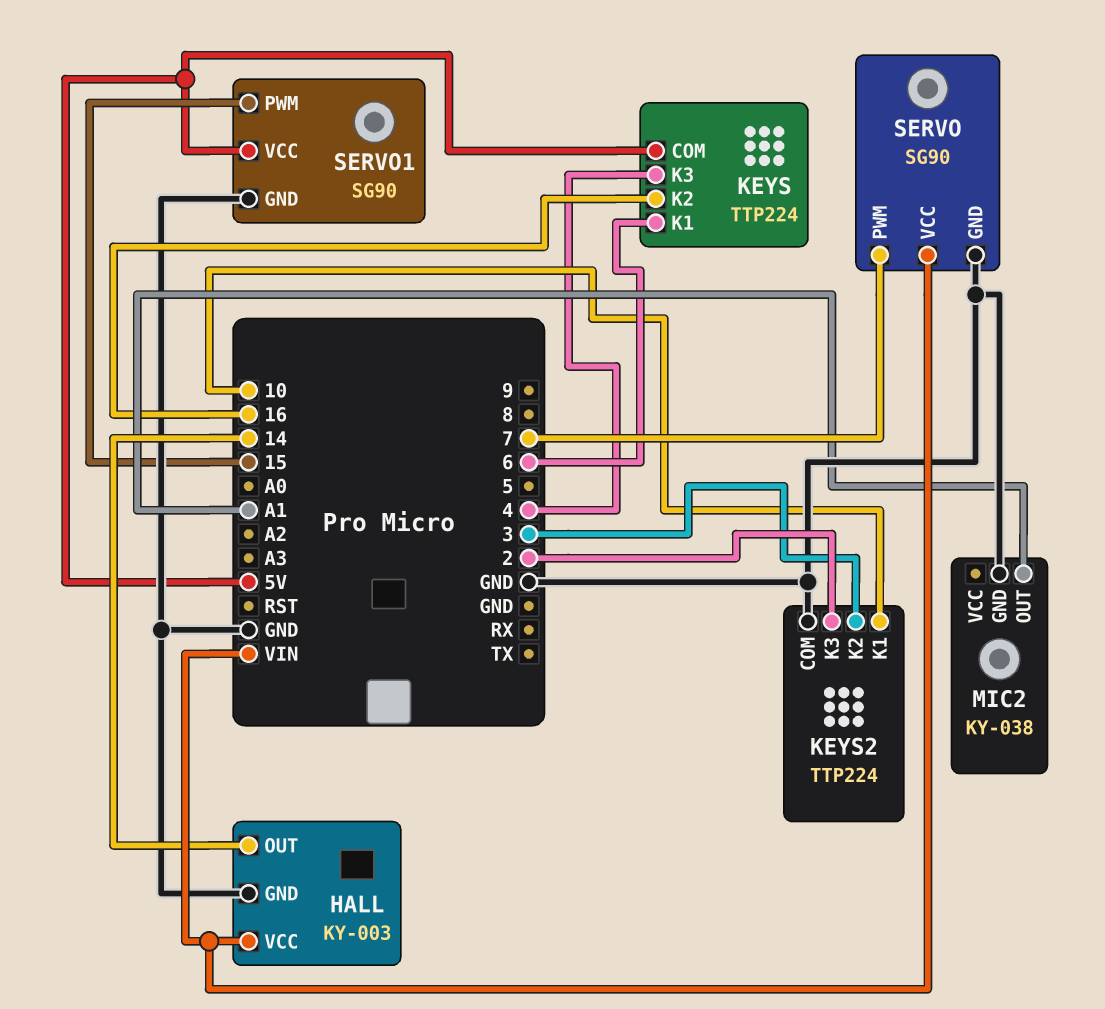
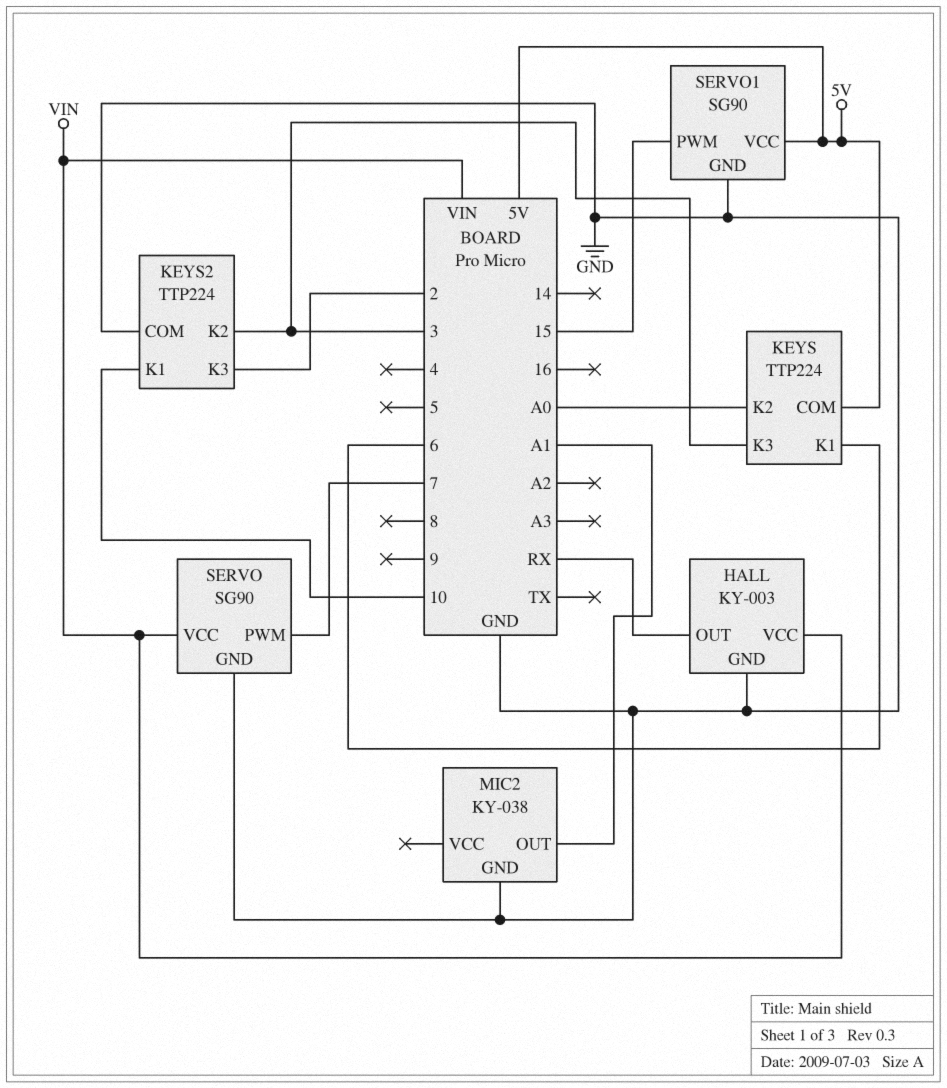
HALL pin OUT: 14 -> RX
KEYS pin K2: 16 -> A0
KEYS pin K3: 4 -> 3

